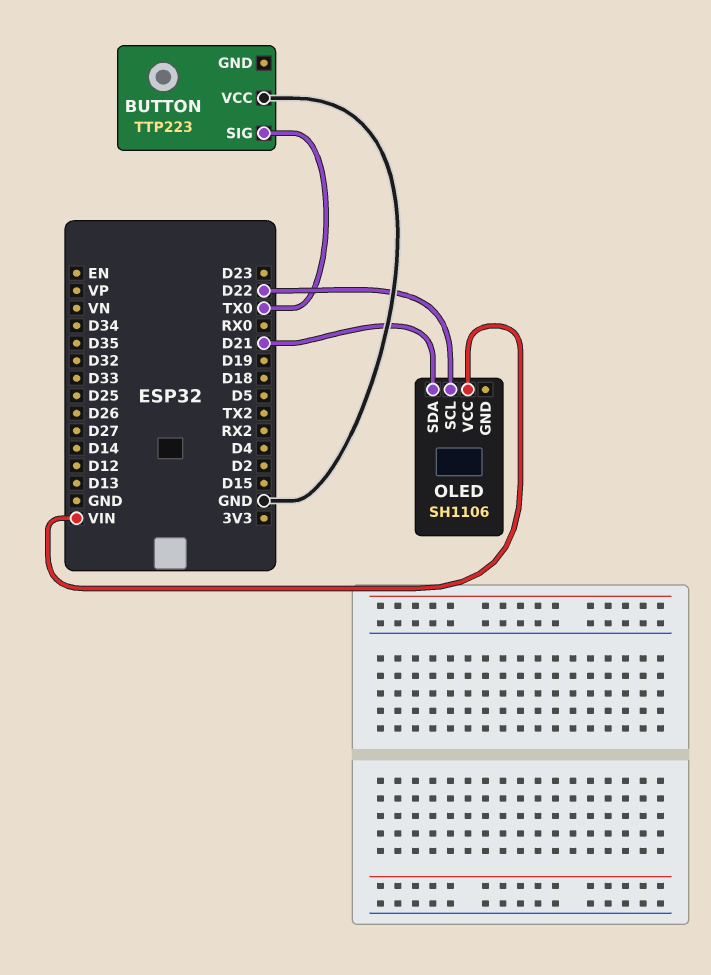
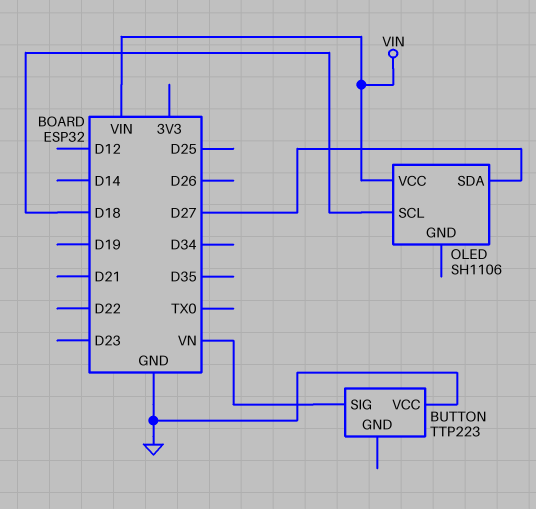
BUTTON pin SIG: TX0 -> VN
OLED pin SCL: D22 -> D18
OLED pin SDA: D21 -> D27

